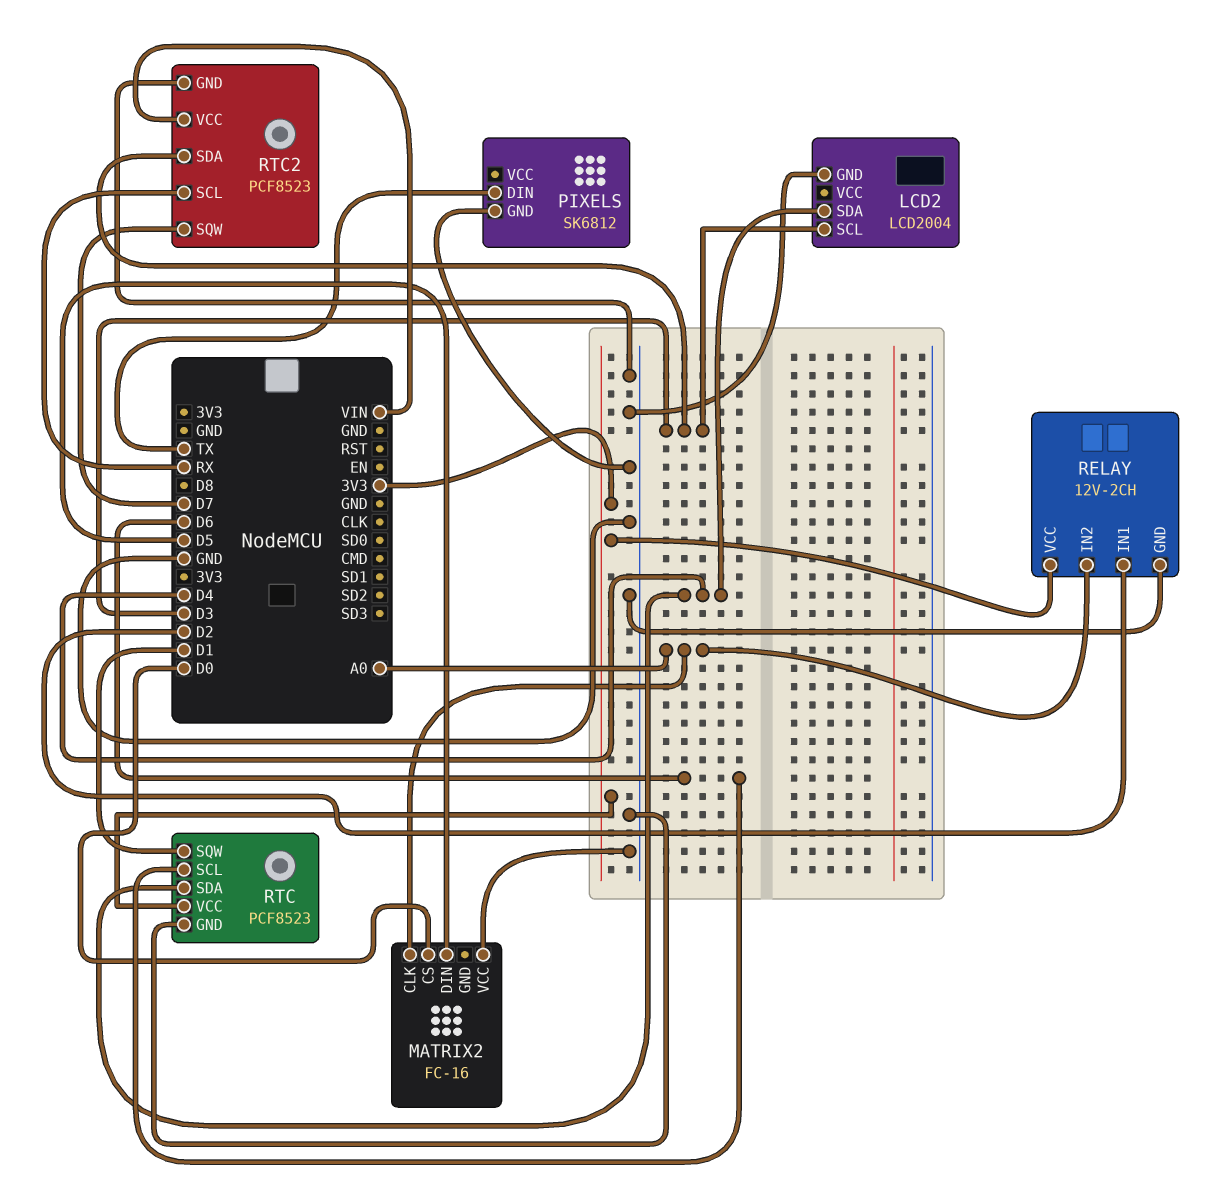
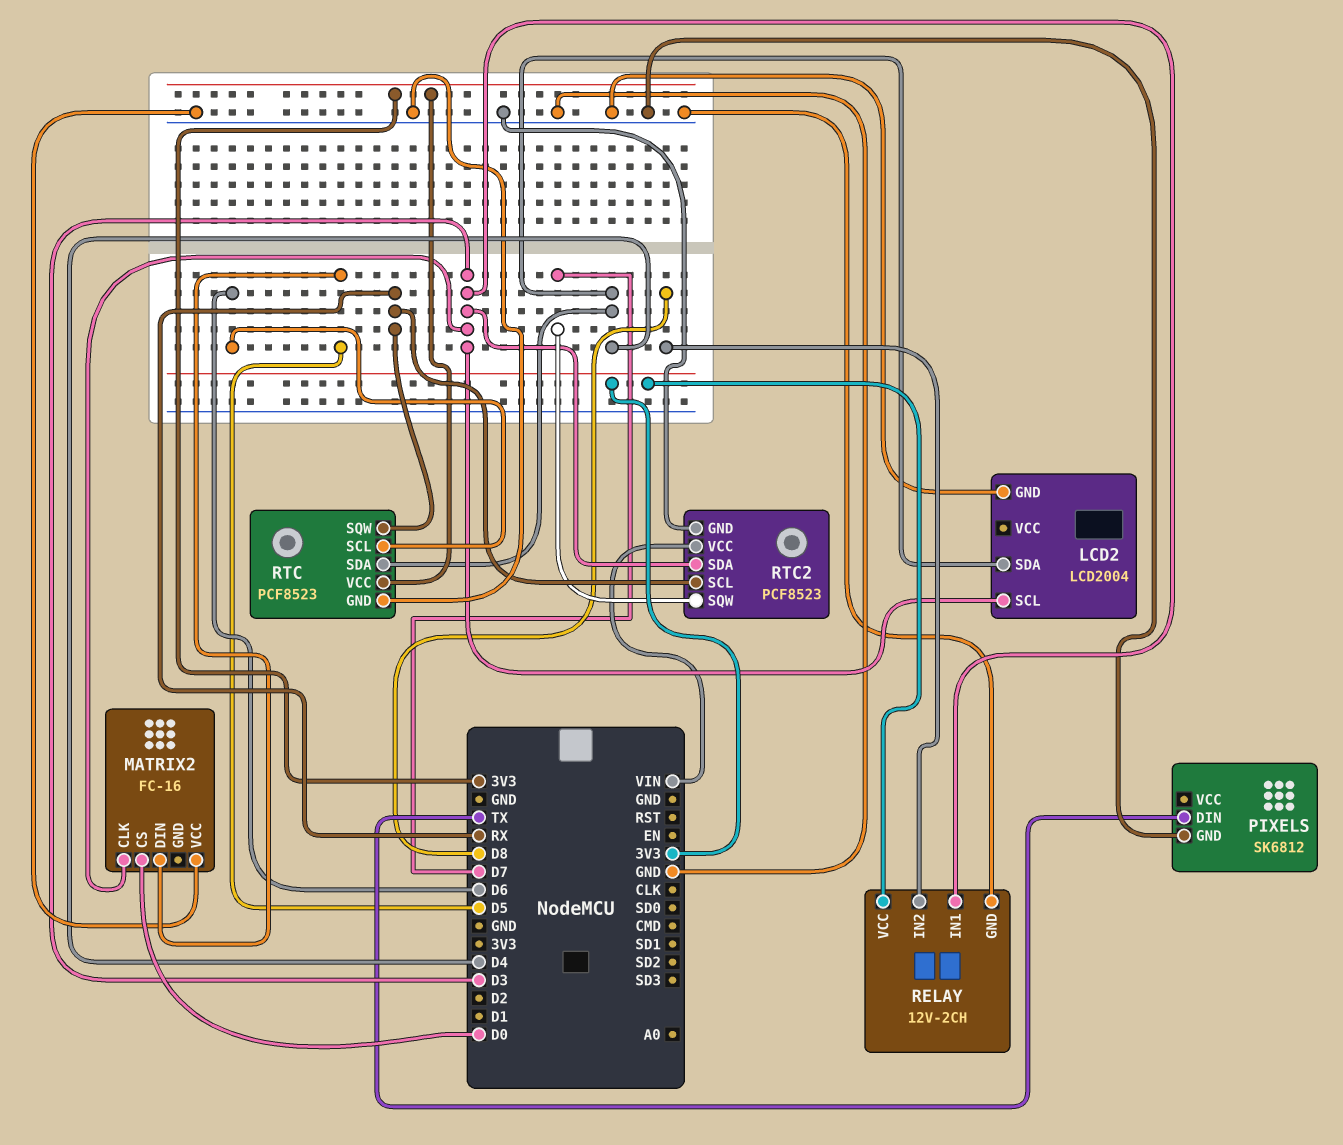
MATRIX2 pin CLK: A0 -> D3
RELAY pin IN1: D2 -> D3
RELAY pin IN2: A0 -> D8
RTC pin SQW: D1 -> RX

